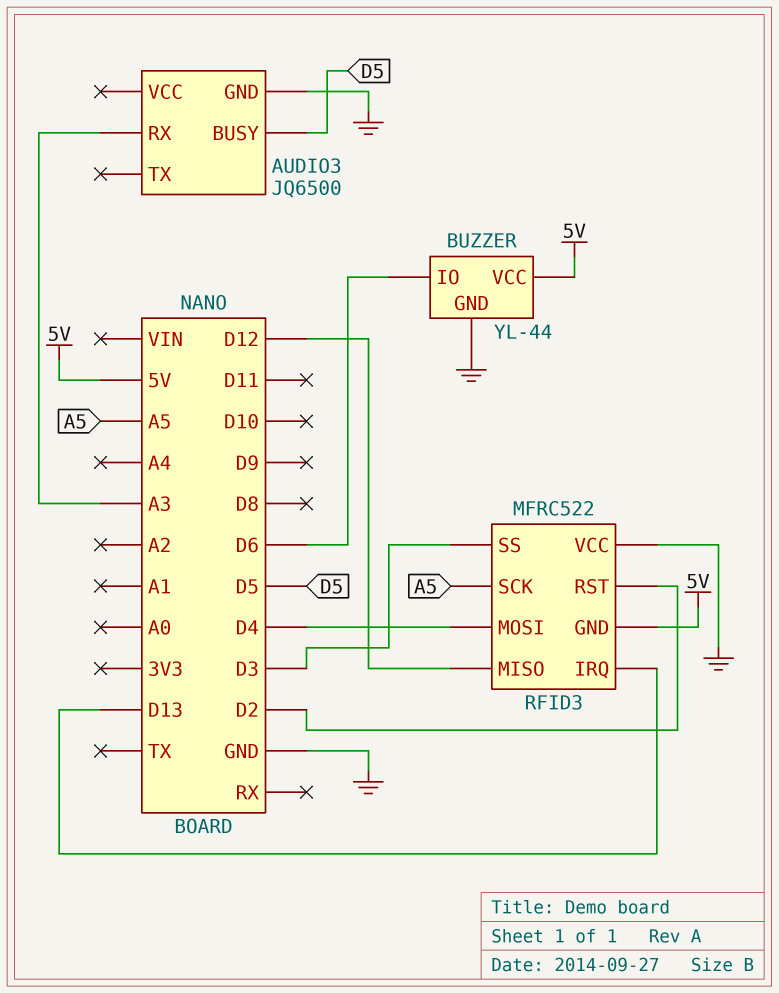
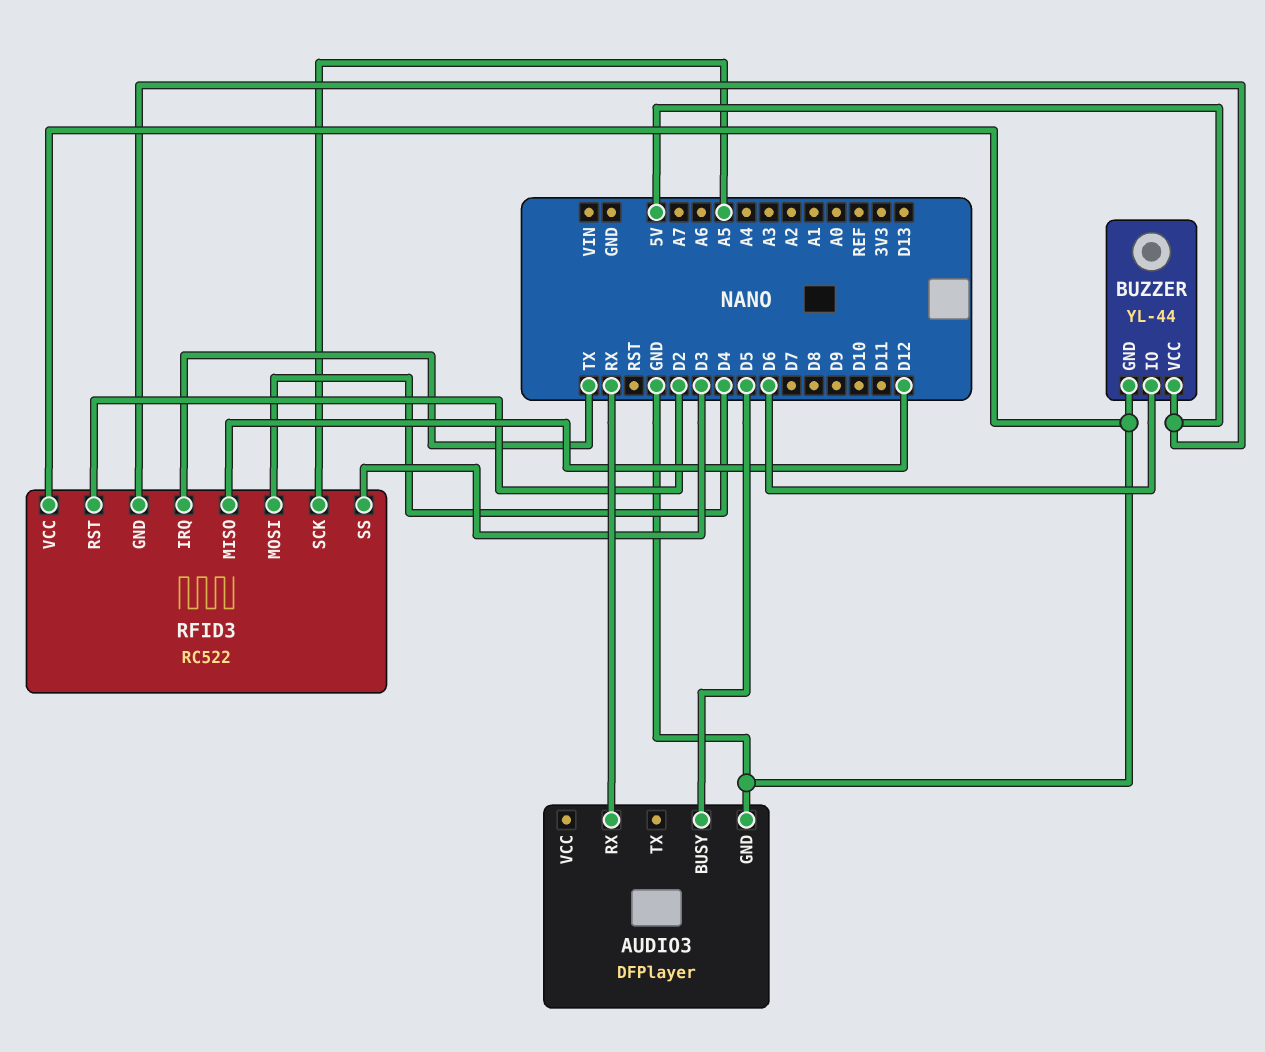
AUDIO3: JQ6500 -> DFPlayer
AUDIO3 pin RX: A3 -> RX
RFID3: MFRC522 -> RC522
RFID3 pin IRQ: D13 -> TX

